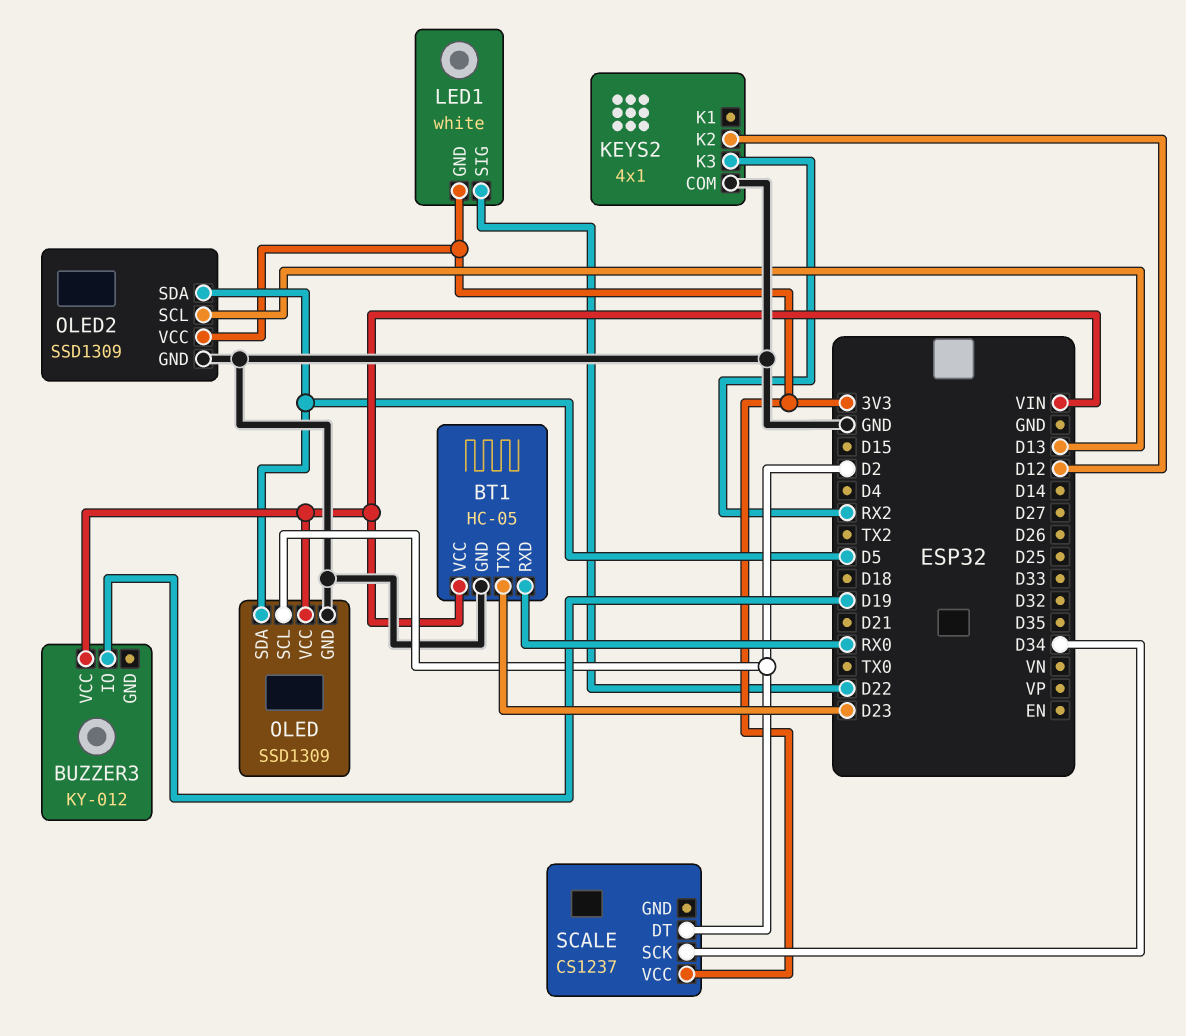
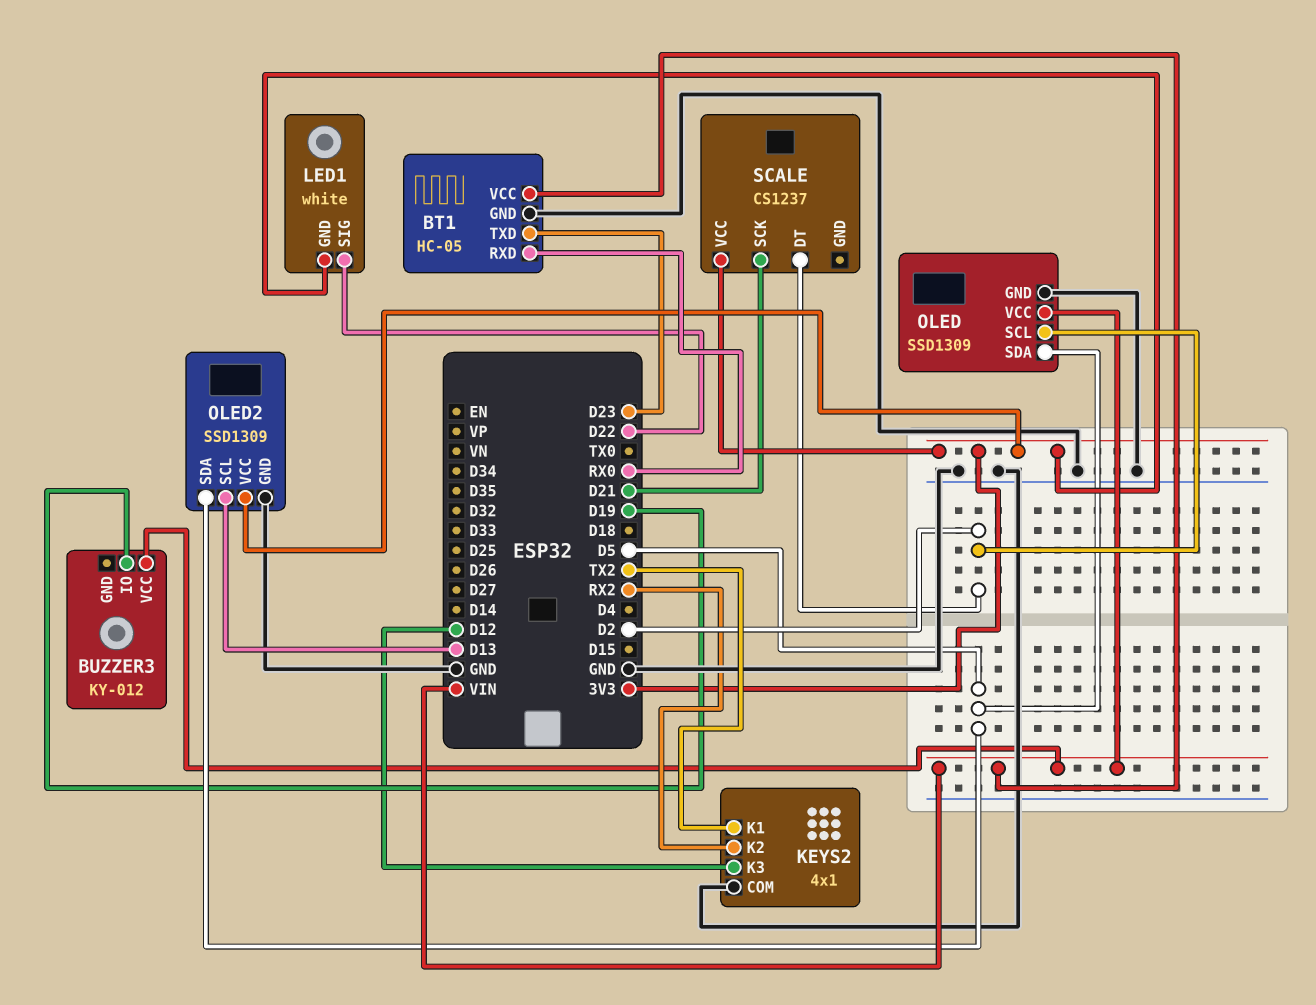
KEYS2 pin K1: none -> TX2
KEYS2 pin K2: D12 -> RX2
KEYS2 pin K3: RX2 -> D12
SCALE pin SCK: D34 -> D21

